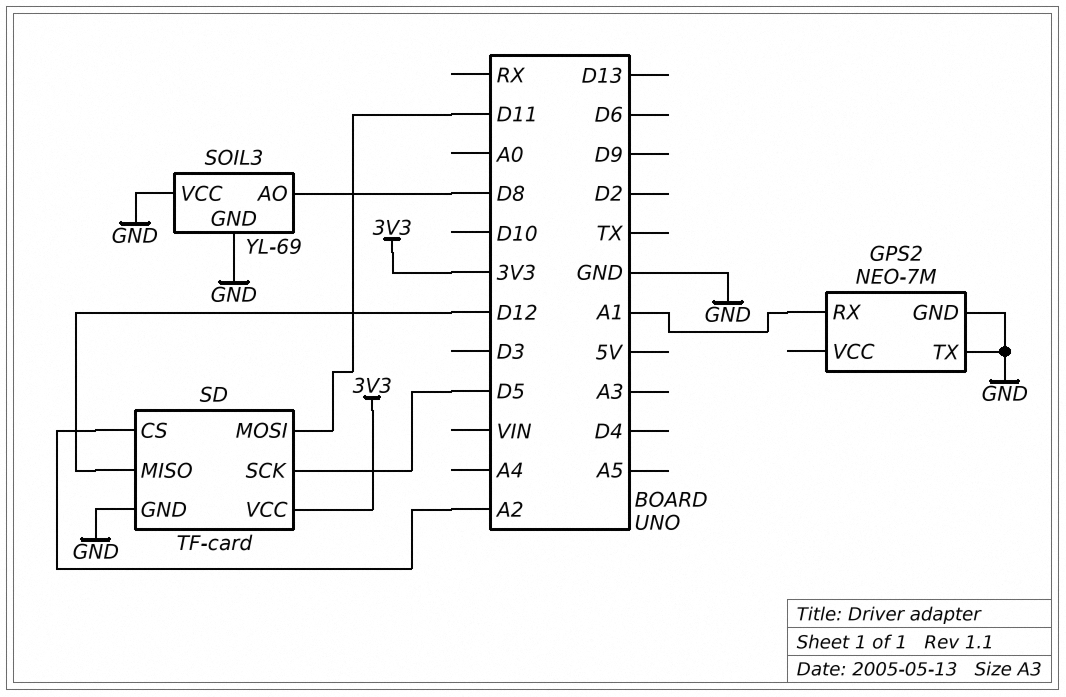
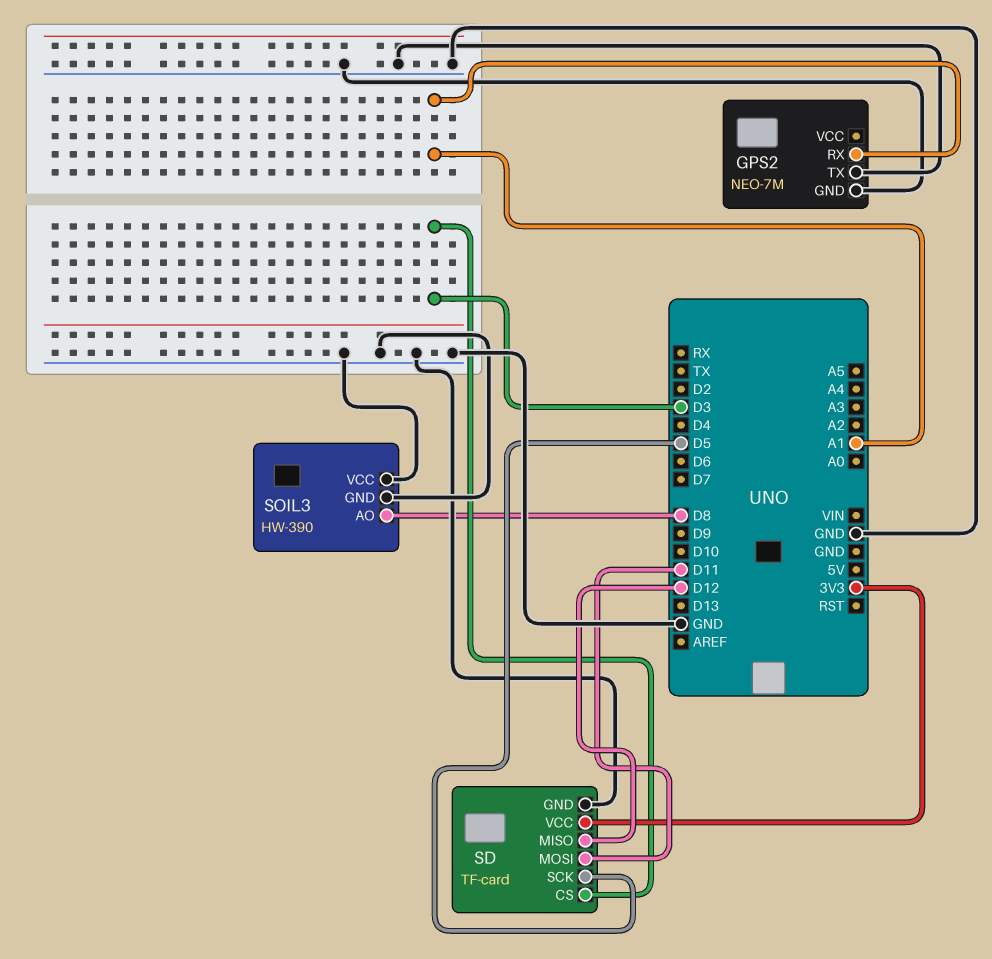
SD pin CS: A2 -> D3
SOIL3: YL-69 -> HW-390

